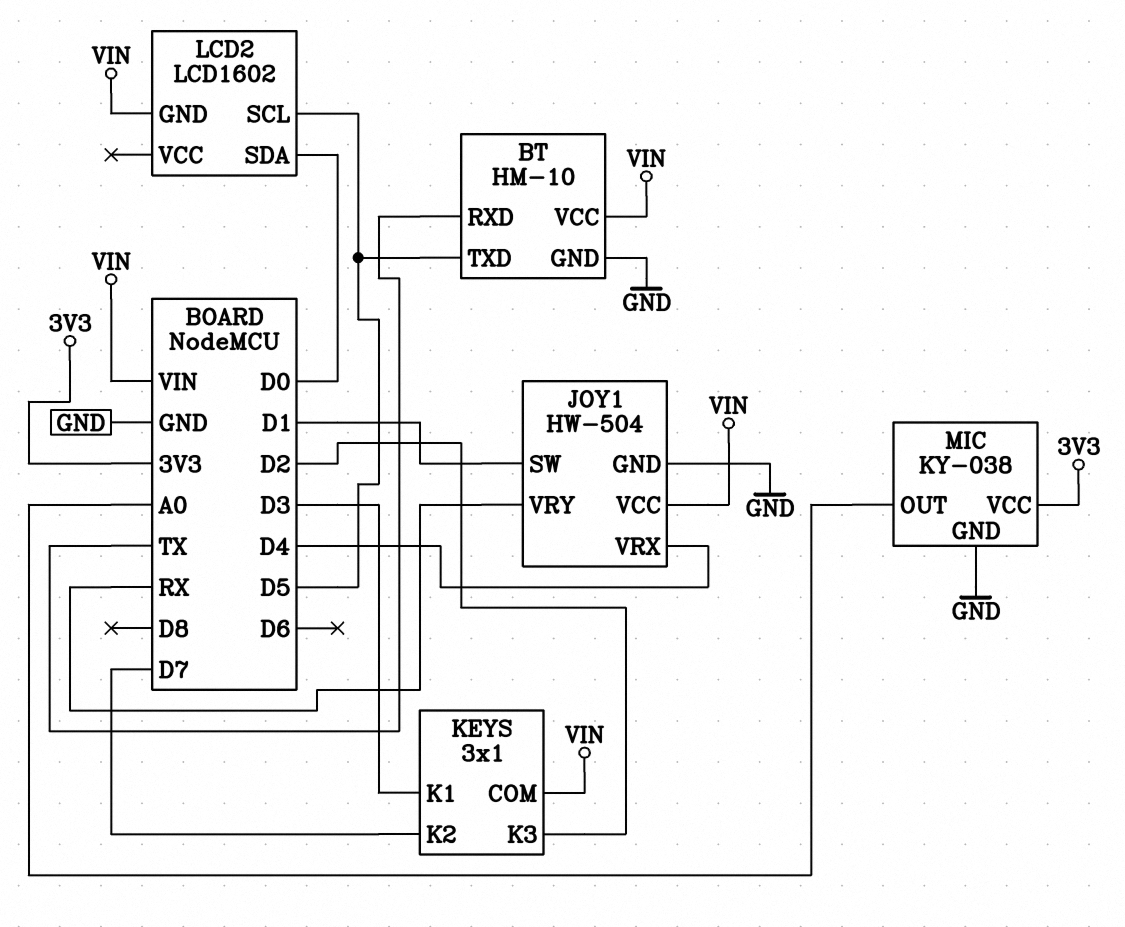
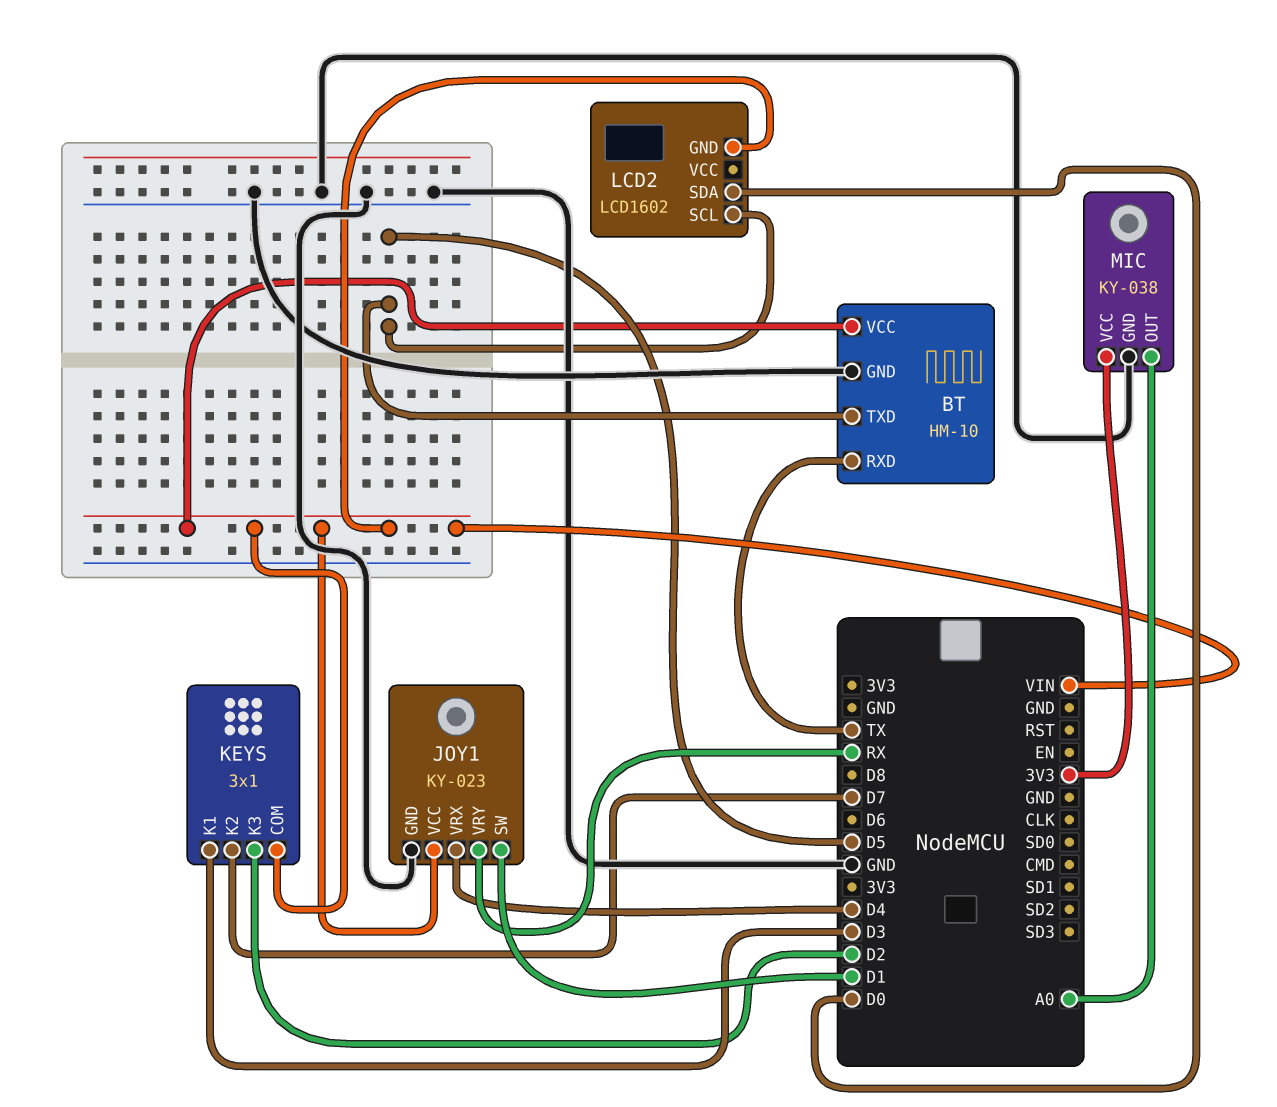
JOY1: HW-504 -> KY-023

